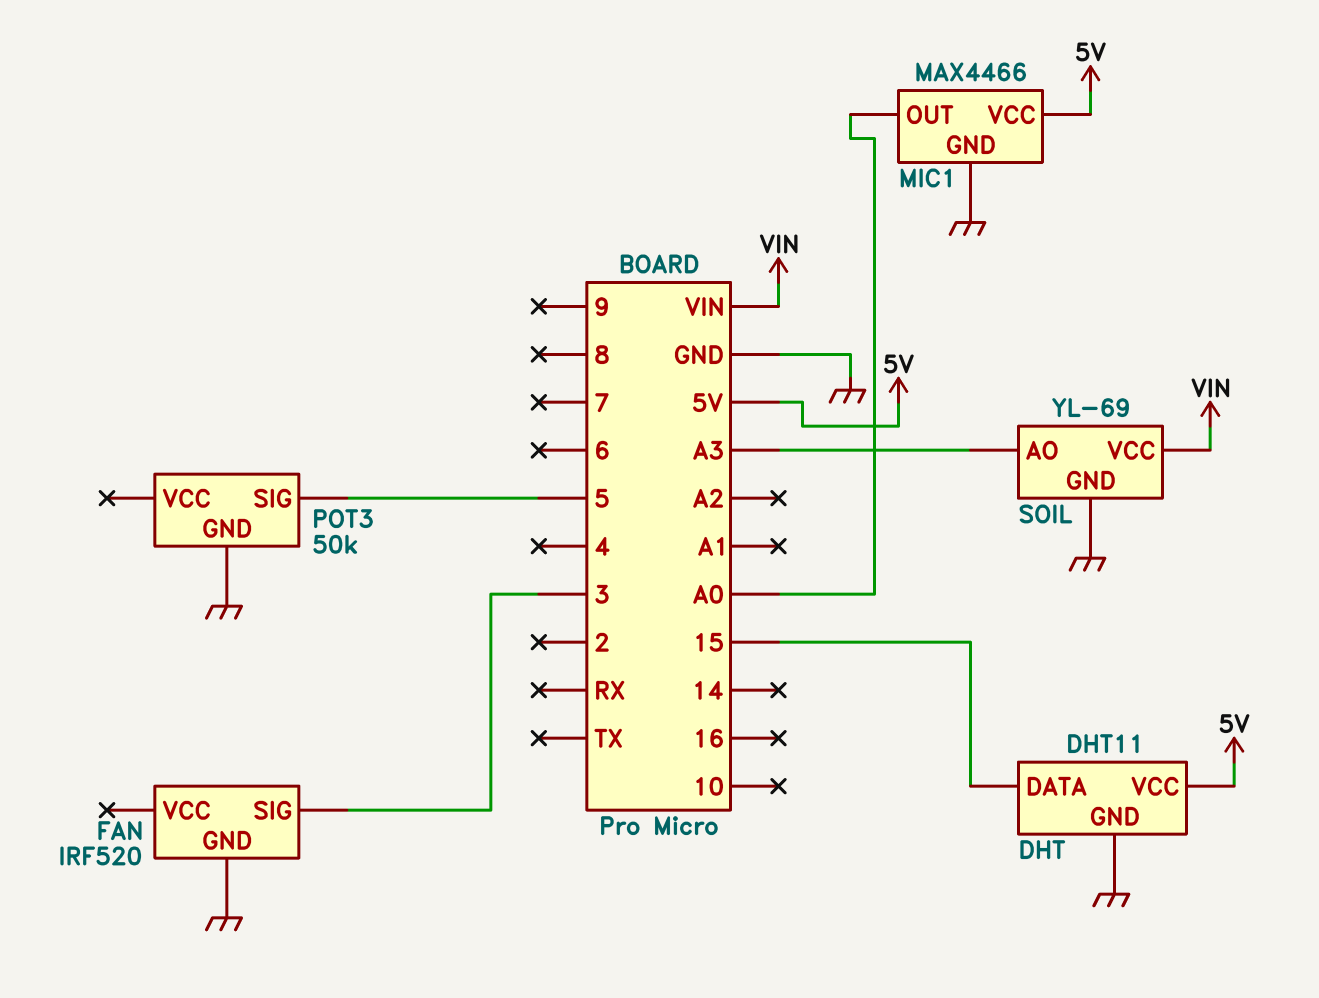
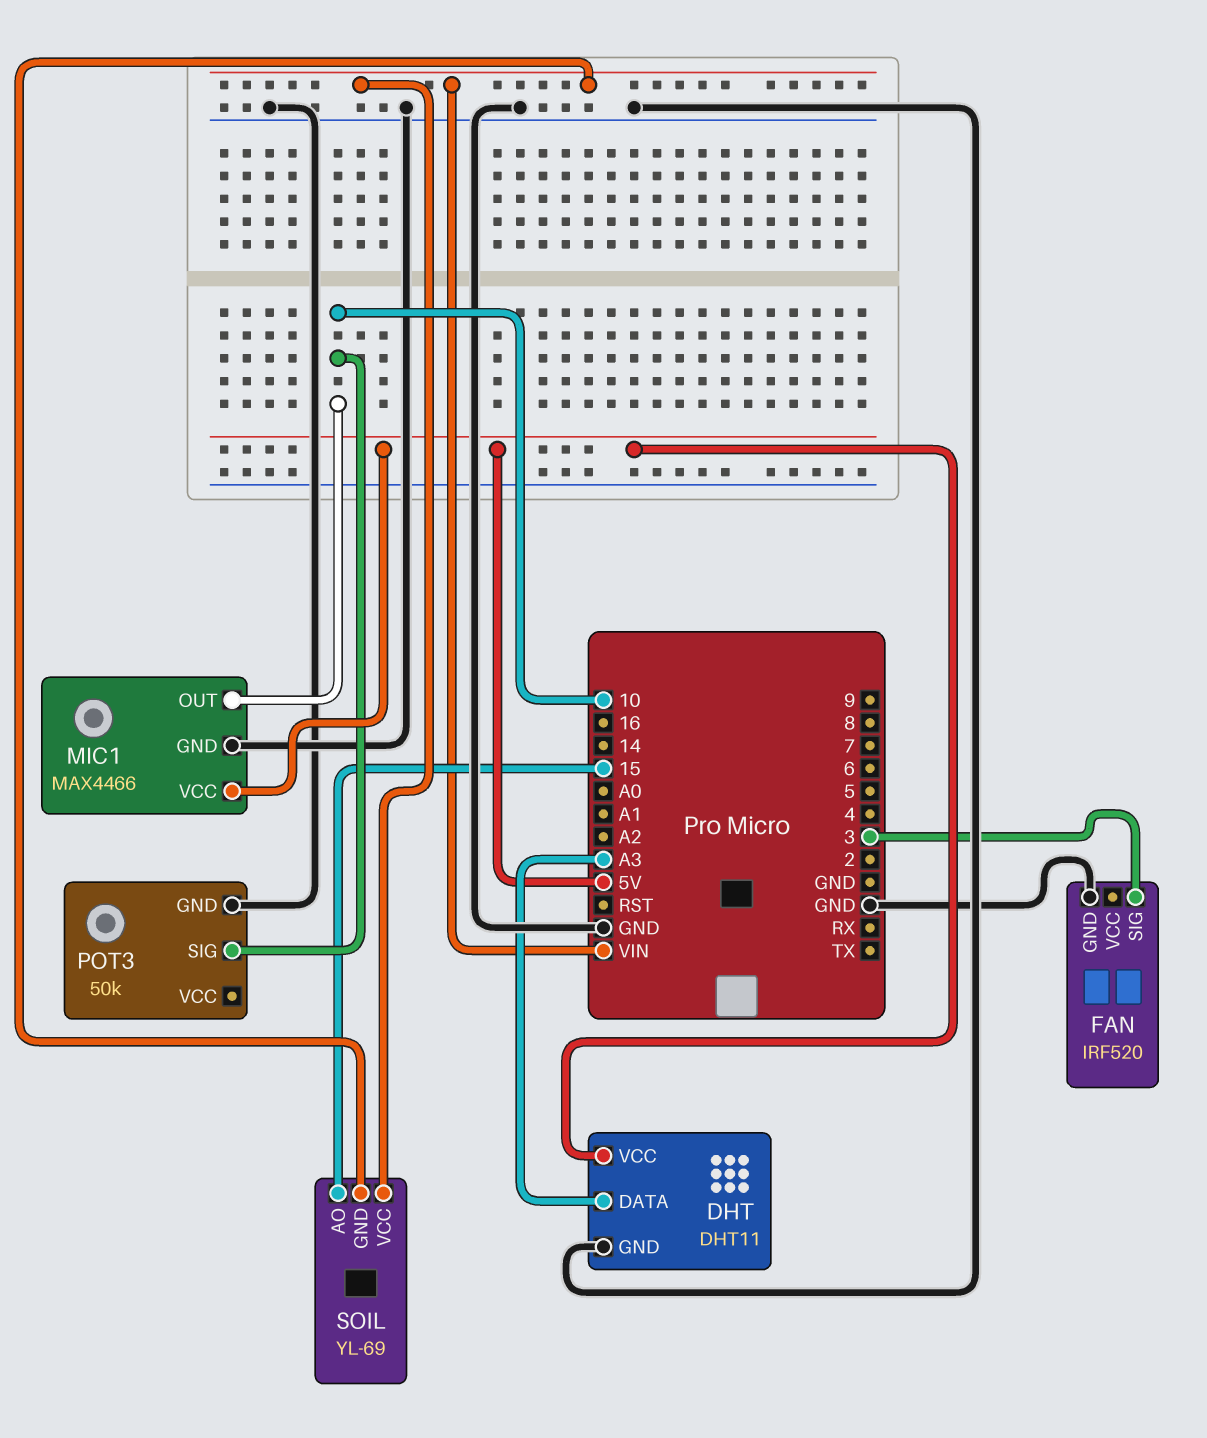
DHT pin DATA: 15 -> A3
MIC1 pin OUT: A0 -> 10
POT3 pin SIG: 5 -> 10
SOIL pin AO: A3 -> 15
SOIL pin GND: GND -> VIN

